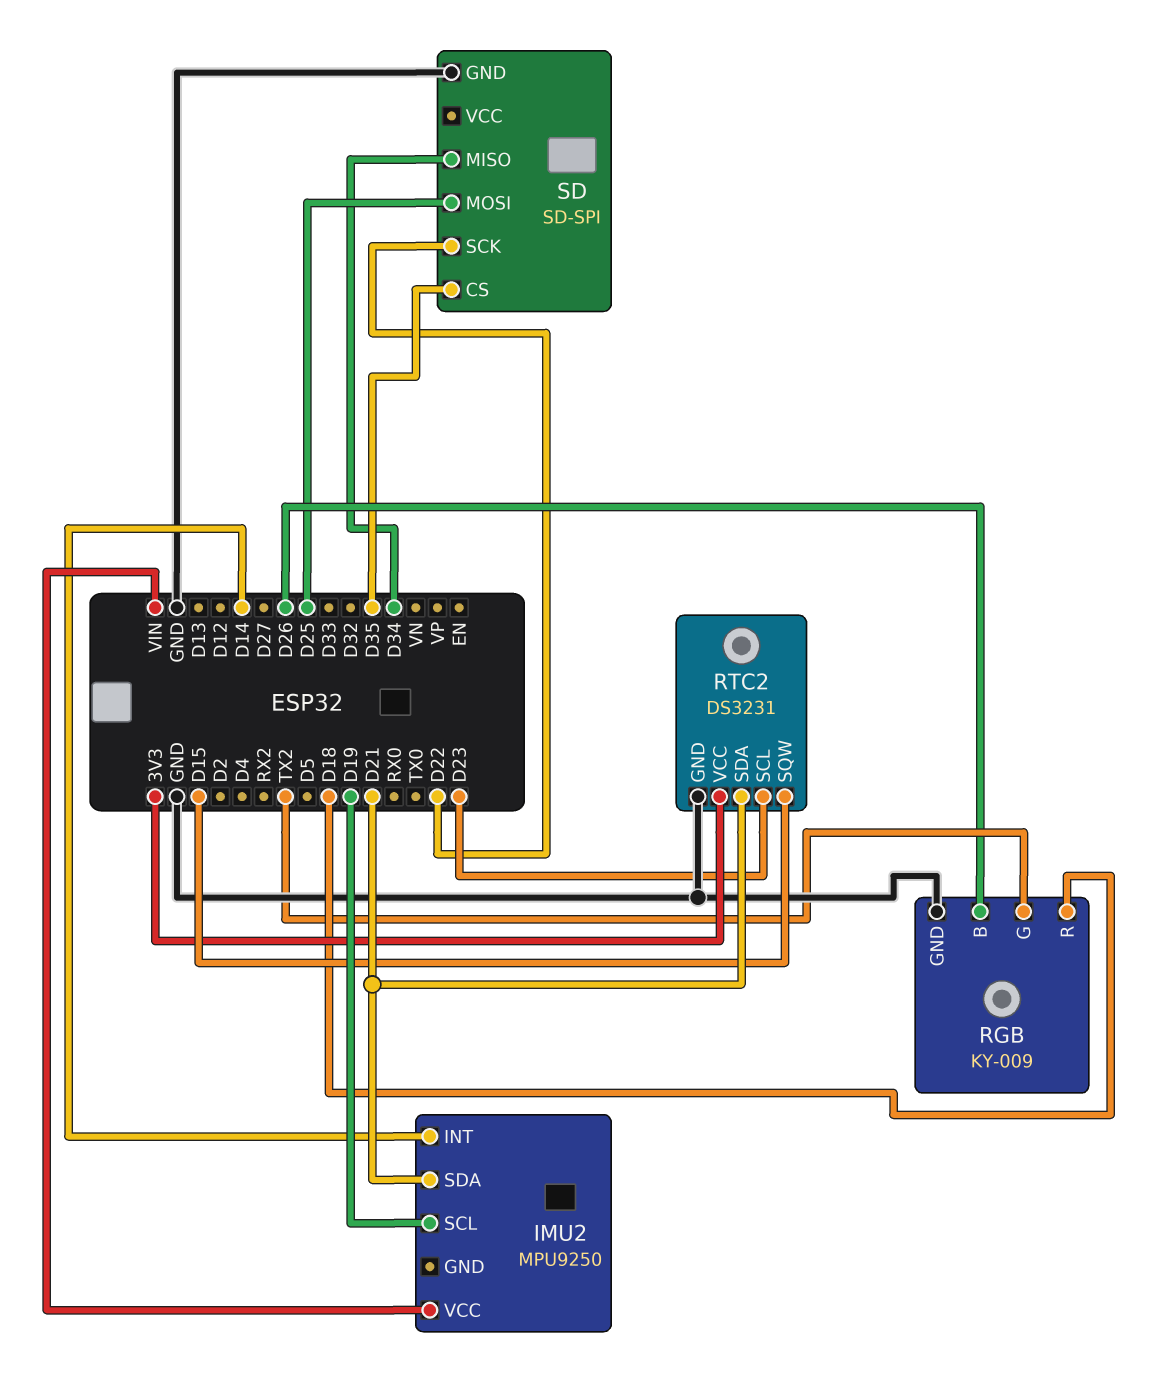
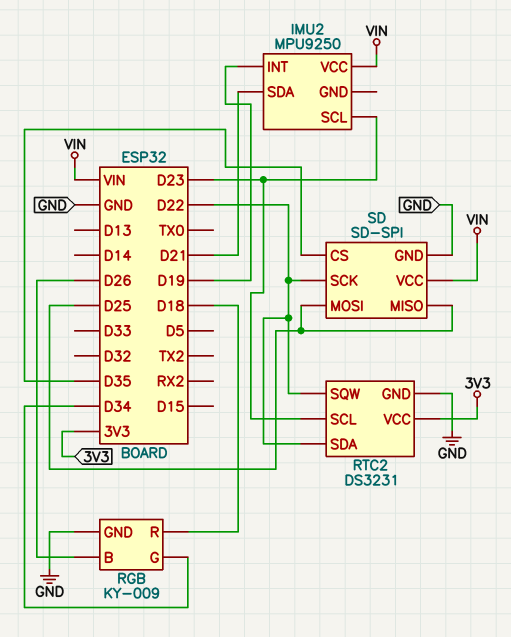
IMU2 pin INT: D14 -> D19
IMU2 pin SCL: D19 -> D23
RGB pin G: TX2 -> D34
RTC2 pin SDA: D21 -> D22
RTC2 pin SQW: D15 -> D22
SD pin MISO: D34 -> D25
SD pin VCC: none -> VIN

